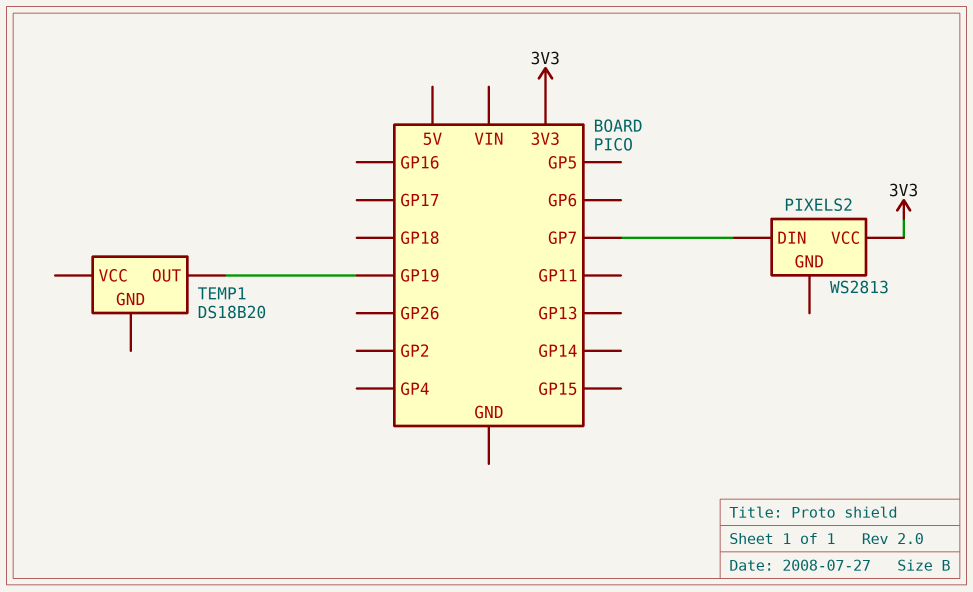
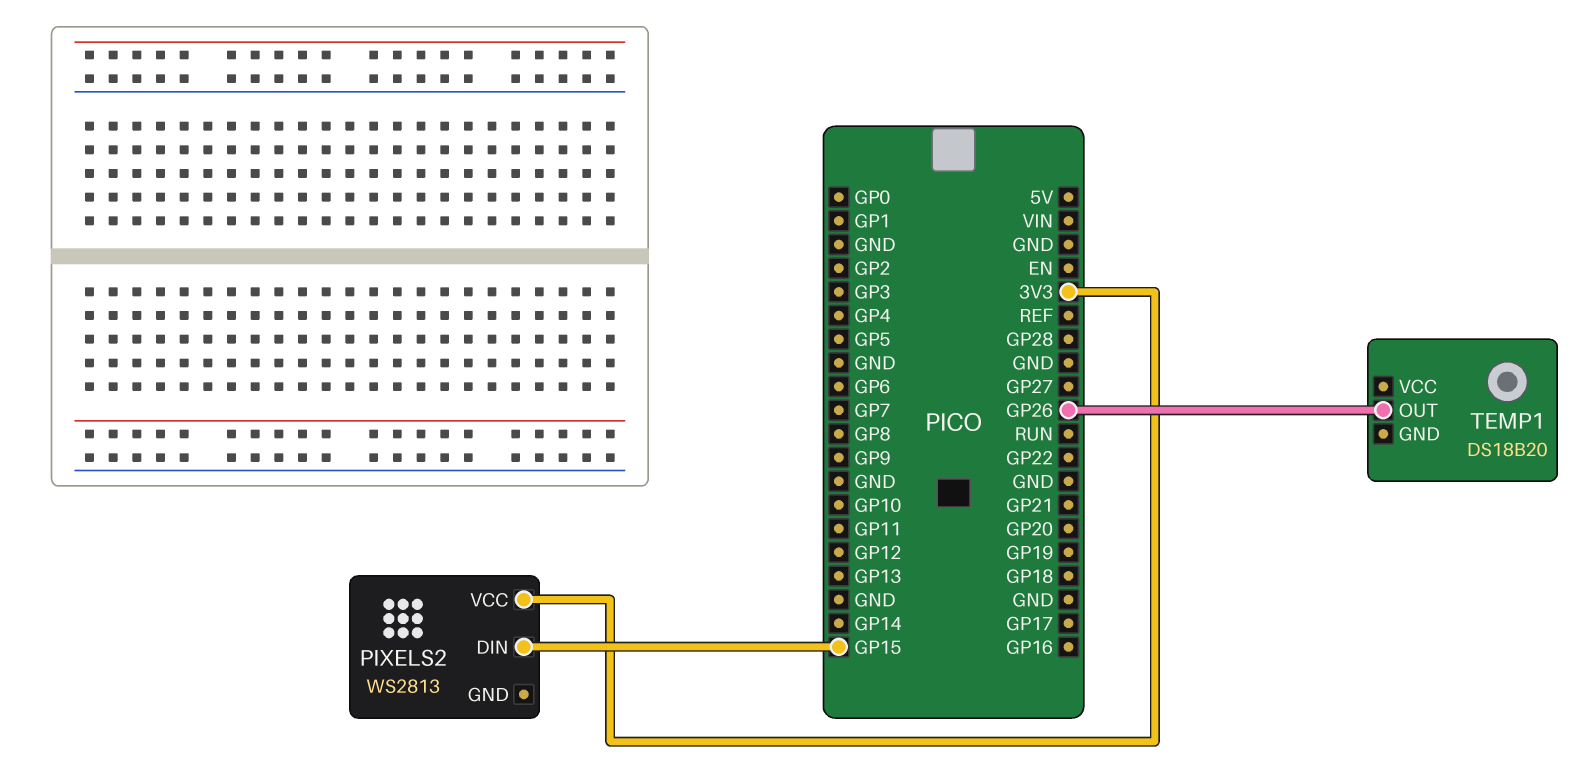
PIXELS2 pin DIN: GP7 -> GP15
TEMP1 pin OUT: GP19 -> GP26

